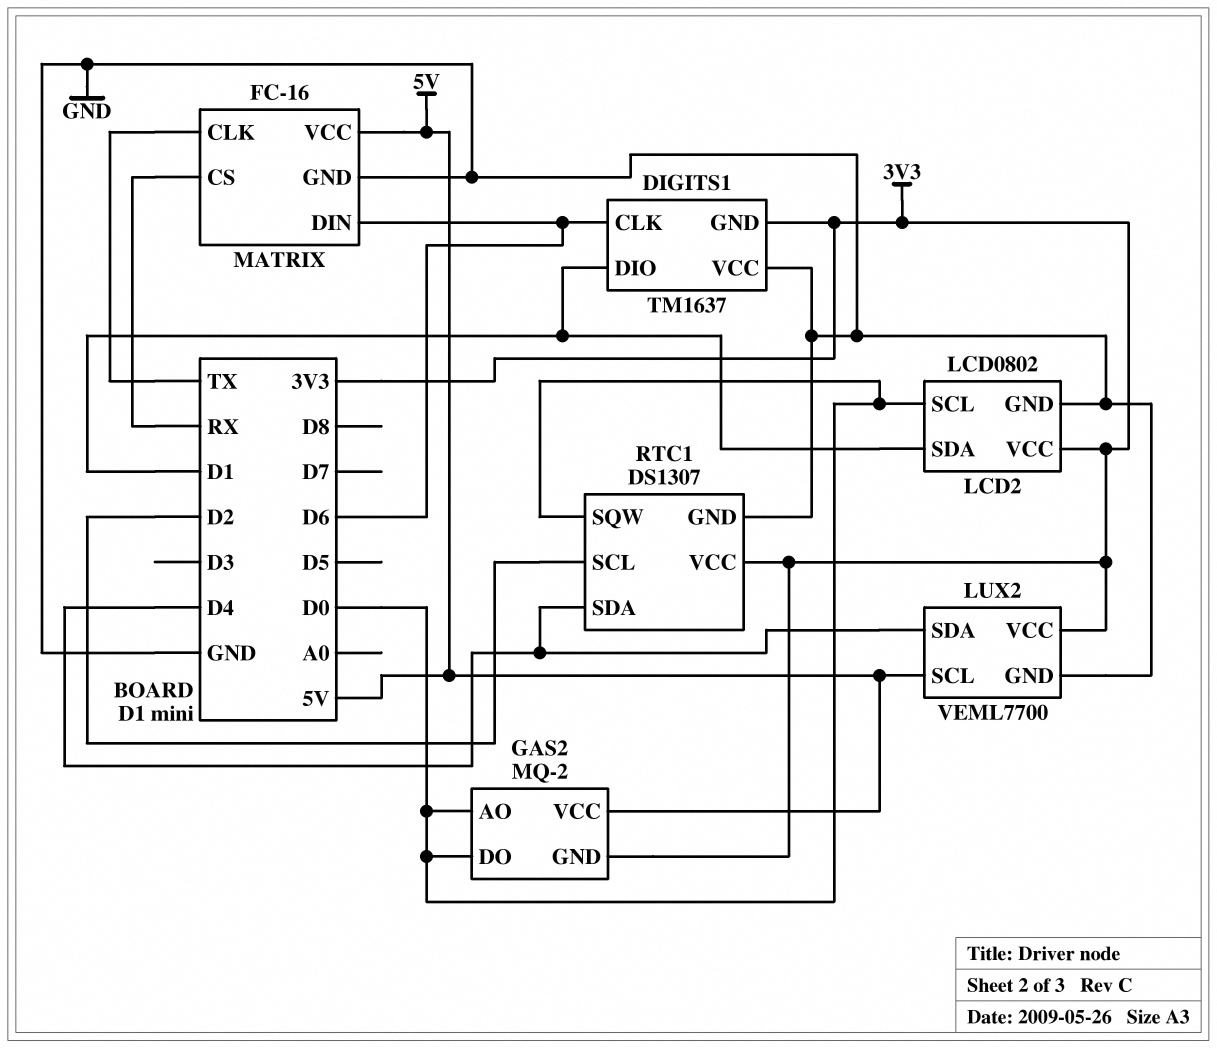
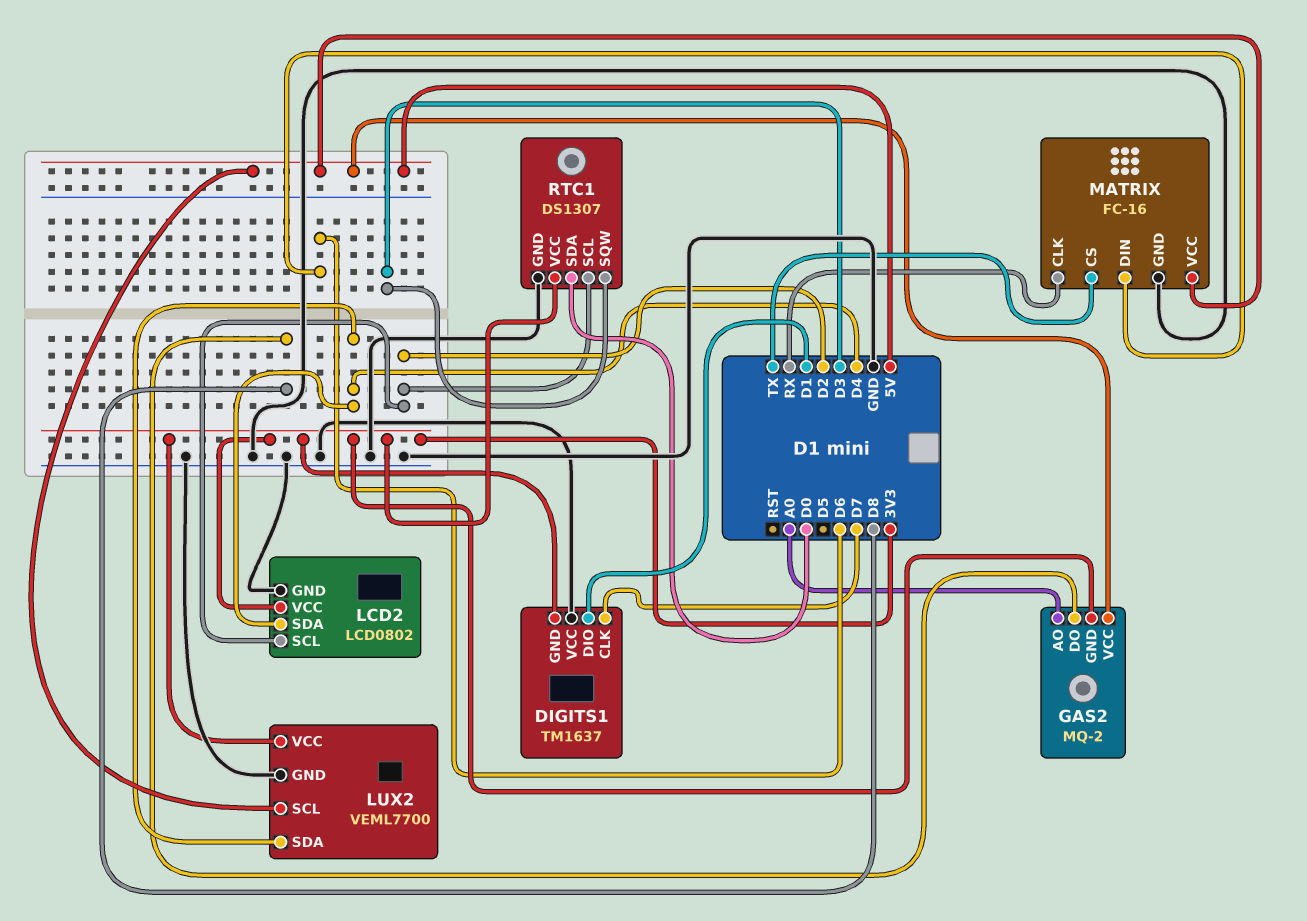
DIGITS1 pin CLK: D6 -> D7
GAS2 pin AO: D0 -> A0
GAS2 pin DO: D0 -> D8
LCD2 pin SCL: D0 -> D2
LCD2 pin SDA: D1 -> D4
MATRIX pin CLK: TX -> RX
MATRIX pin CS: RX -> TX
RTC1 pin SDA: D4 -> D0
RTC1 pin SQW: D0 -> D3

